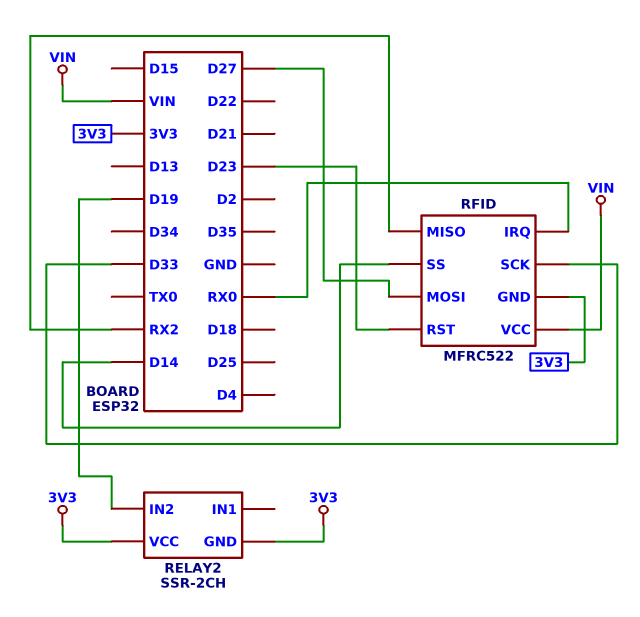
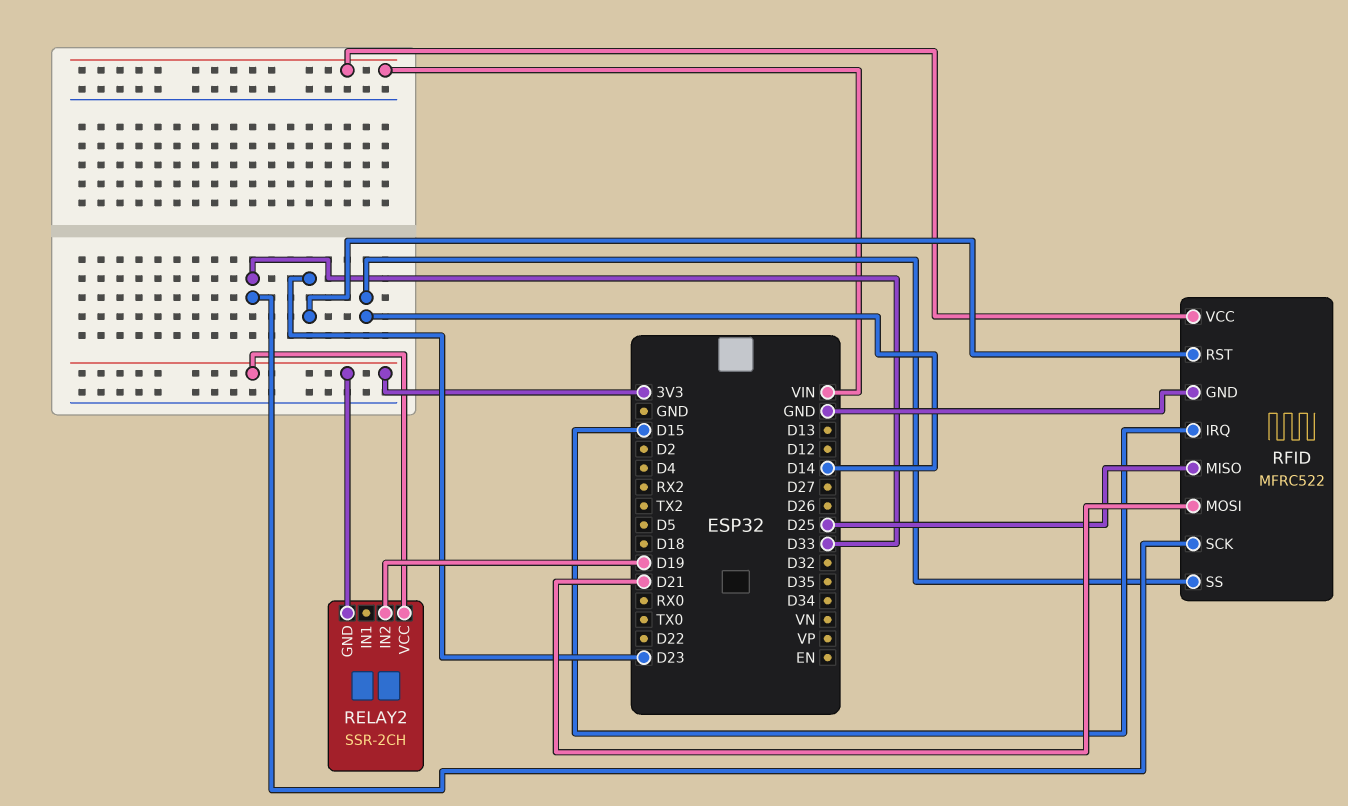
RFID pin GND: 3V3 -> GND
RFID pin IRQ: RX0 -> D15
RFID pin MISO: RX2 -> D25
RFID pin MOSI: D27 -> D21

